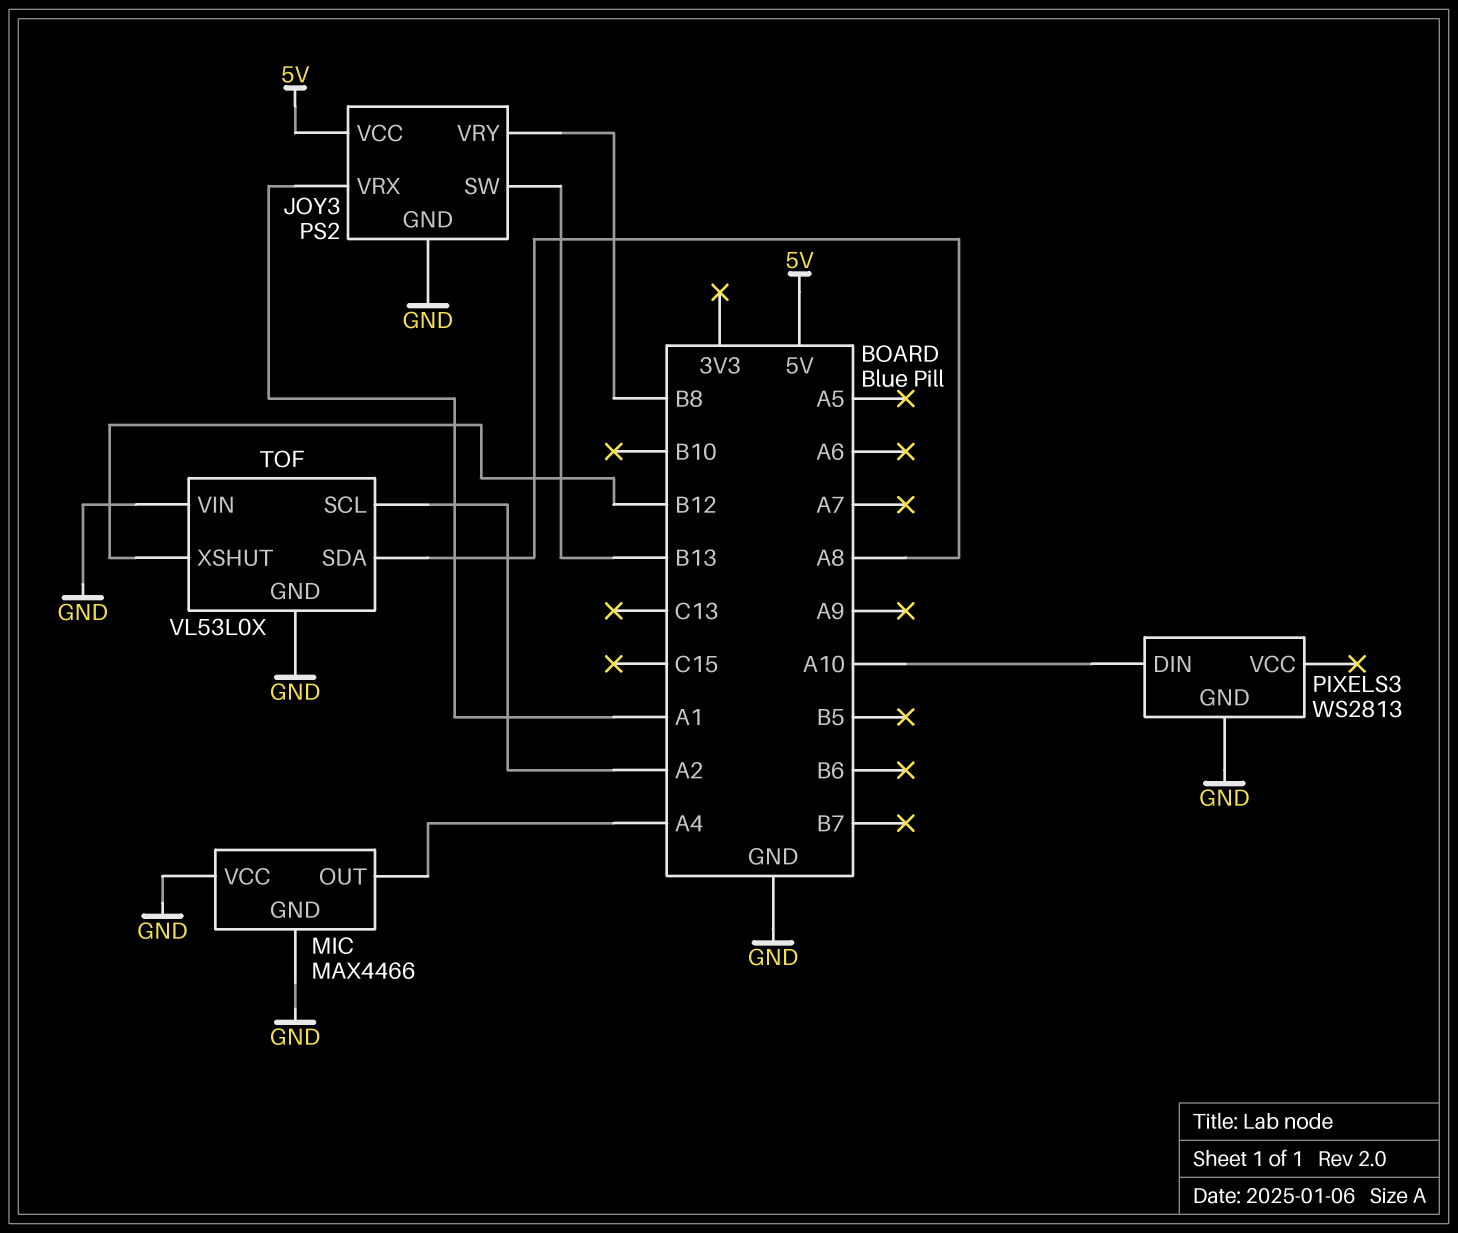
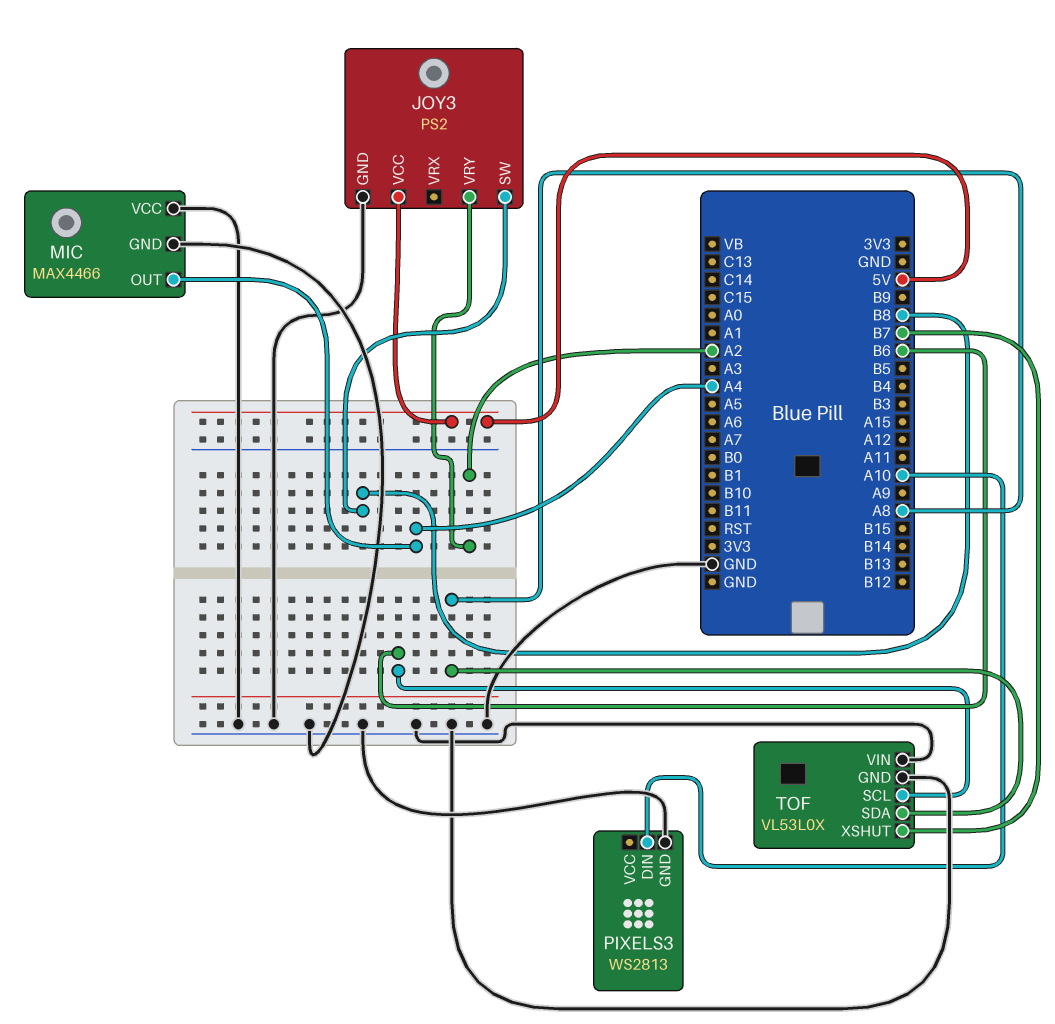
JOY3 pin SW: B13 -> B8
JOY3 pin VRX: A1 -> none
JOY3 pin VRY: B8 -> A2
TOF pin SCL: A2 -> B6
TOF pin XSHUT: B12 -> B7

